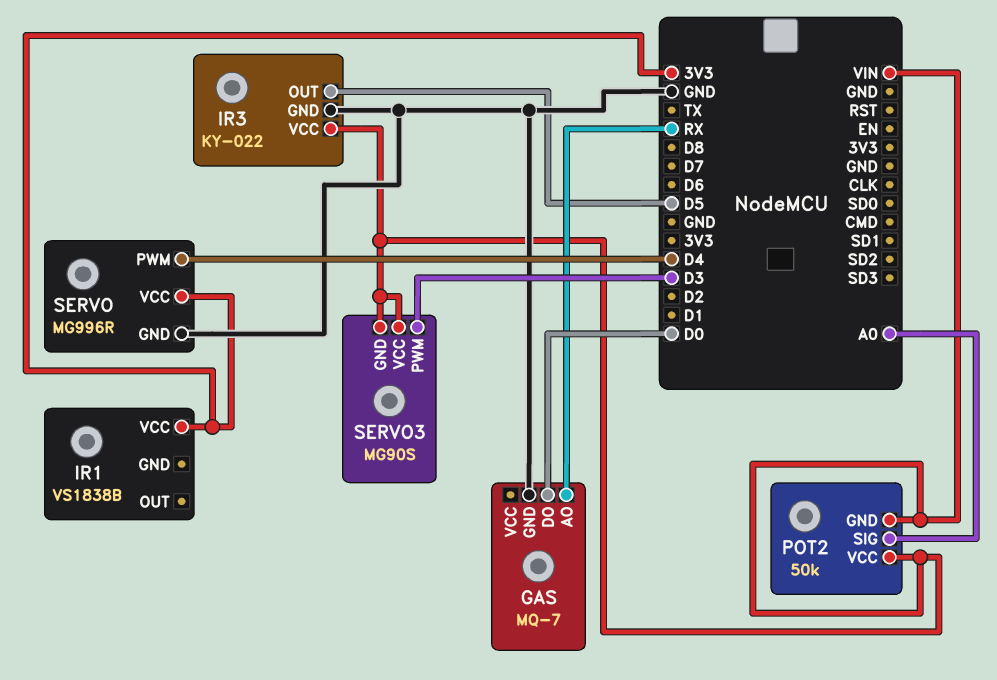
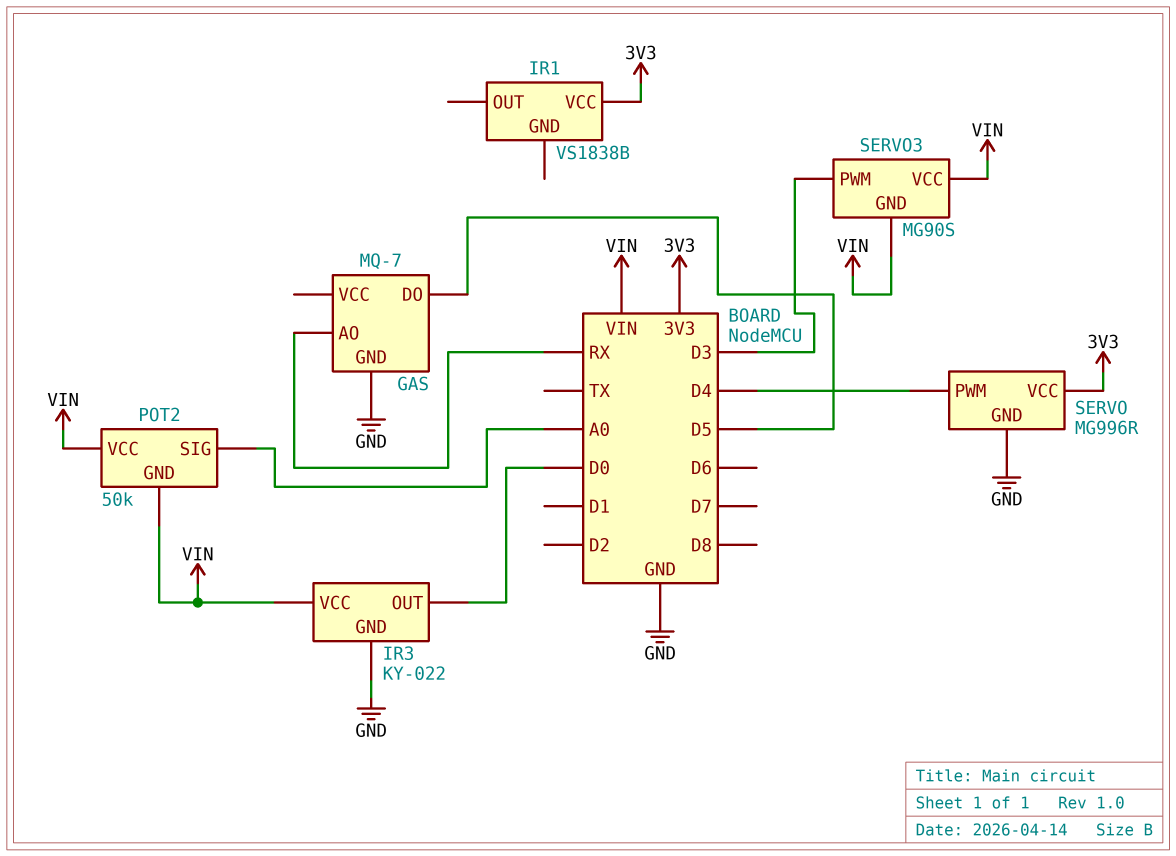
GAS pin DO: D0 -> D5
IR3 pin OUT: D5 -> D0

